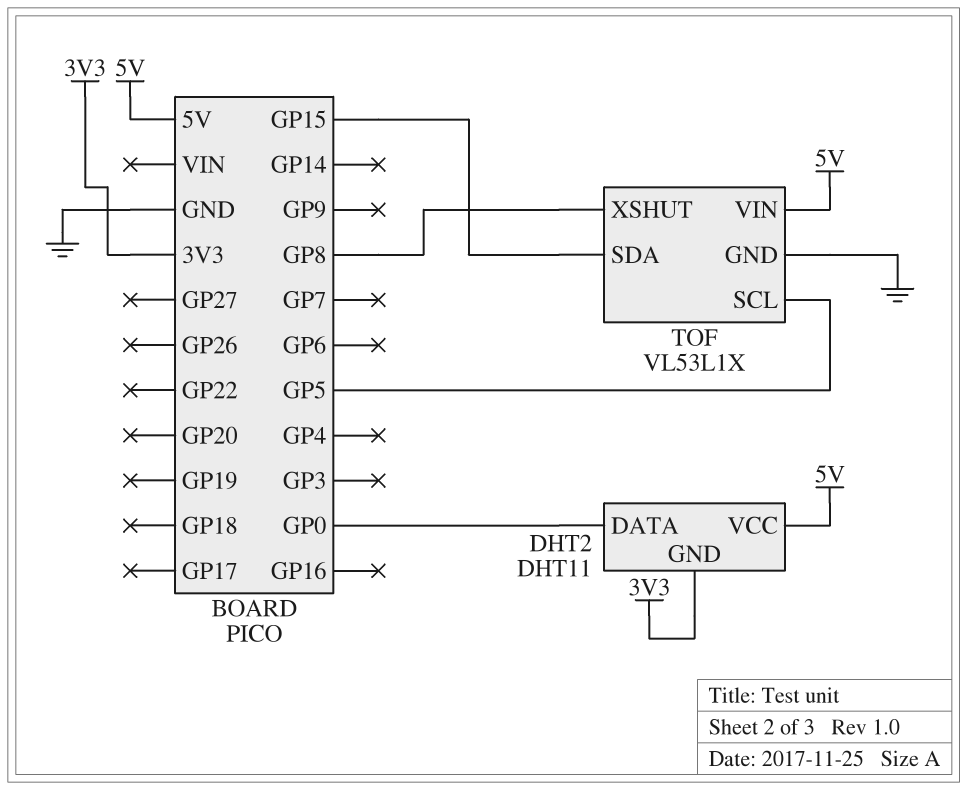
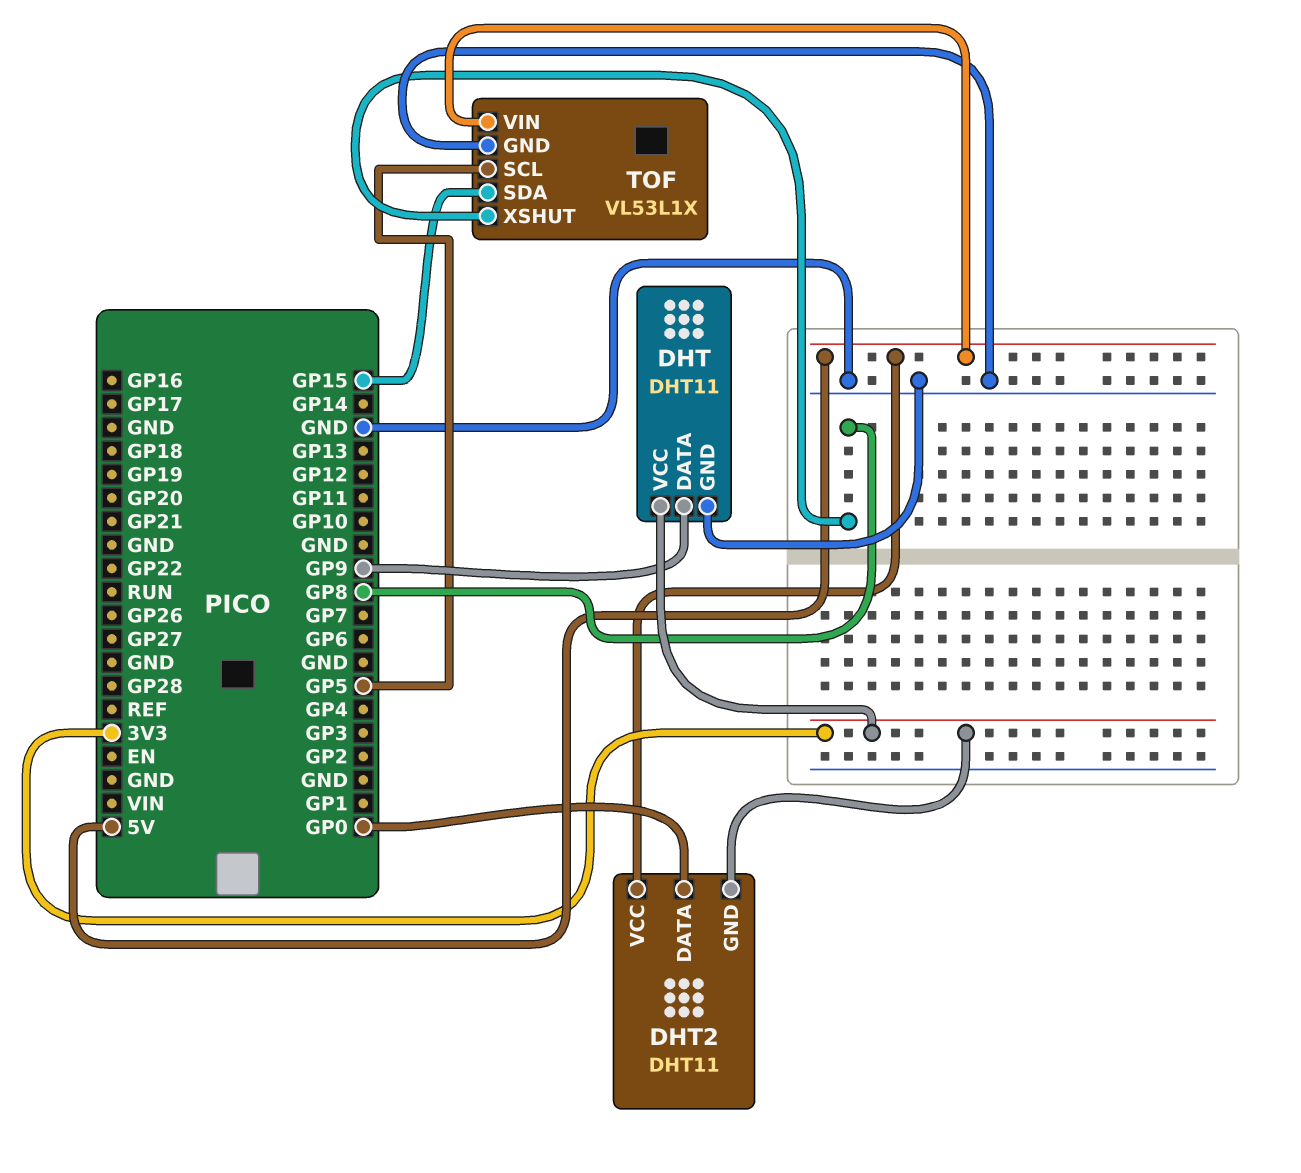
DHT: none -> DHT11
DHT pin DATA: none -> GP9
DHT pin GND: none -> GND
DHT pin VCC: none -> 3V3

